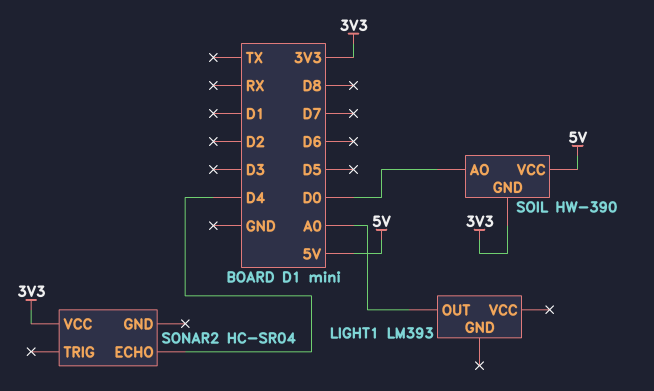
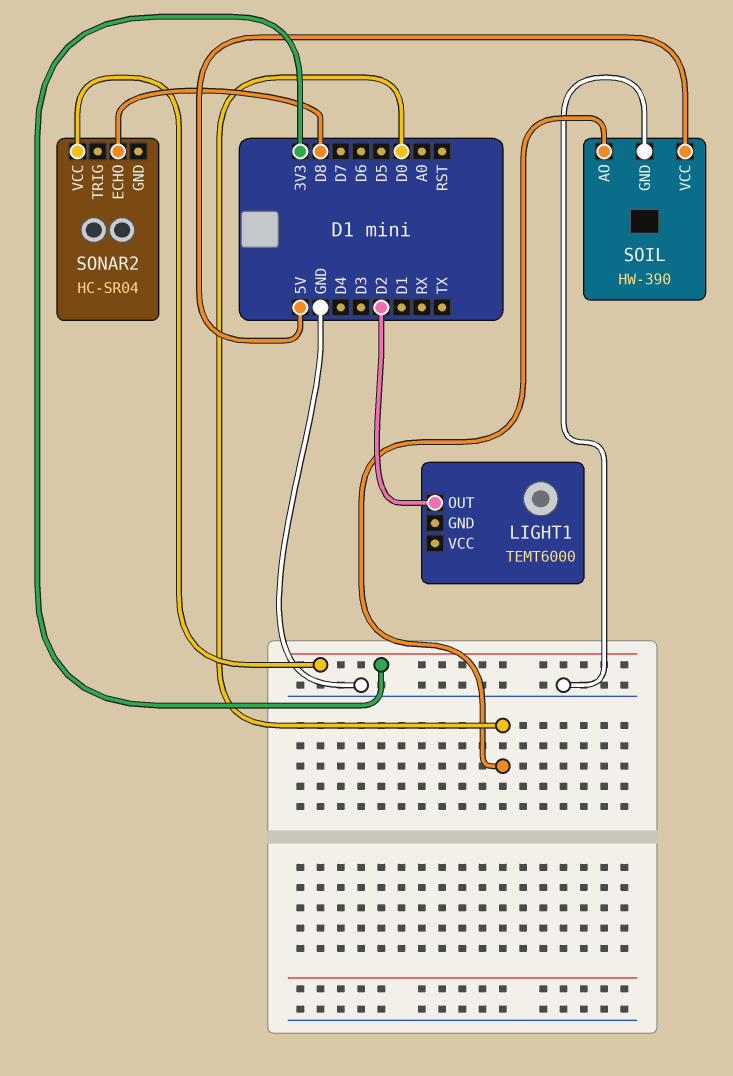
LIGHT1: LM393 -> TEMT6000
LIGHT1 pin OUT: A0 -> D2
SOIL pin GND: 3V3 -> GND
SONAR2 pin ECHO: D4 -> D8

